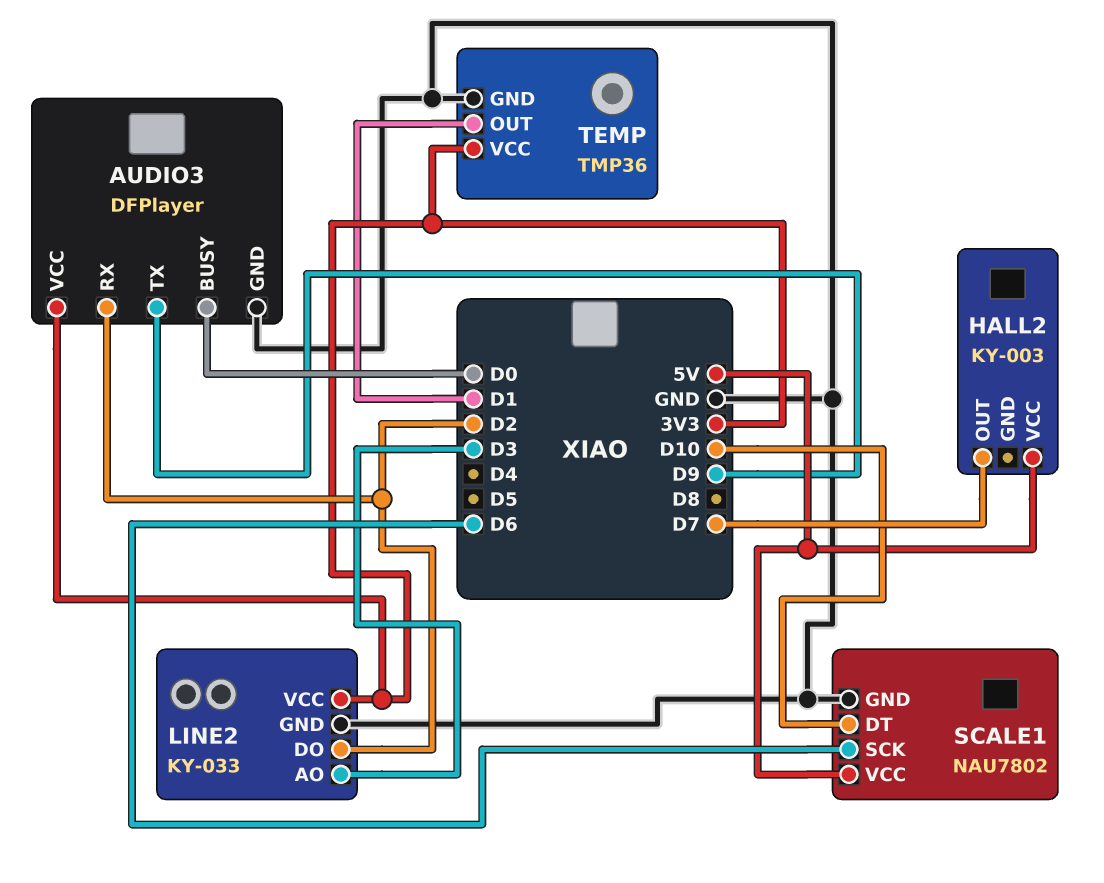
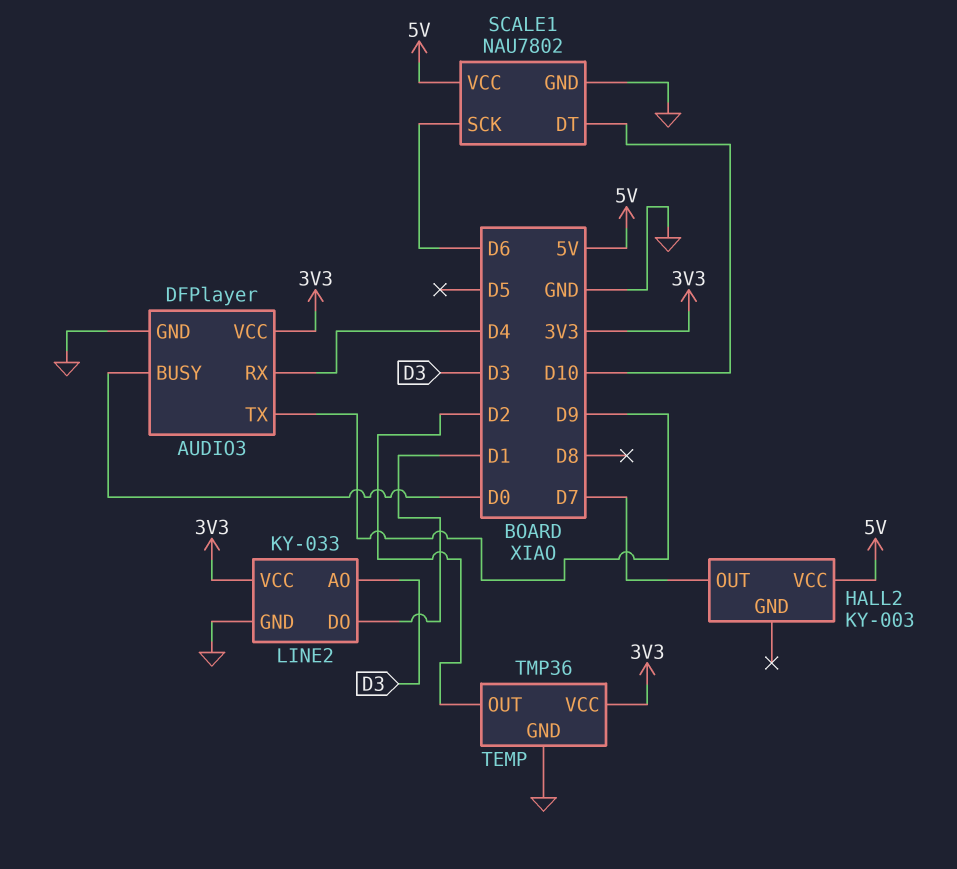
AUDIO3 pin RX: D2 -> D4
LINE2 pin DO: D2 -> D1
TEMP pin OUT: D1 -> D2

